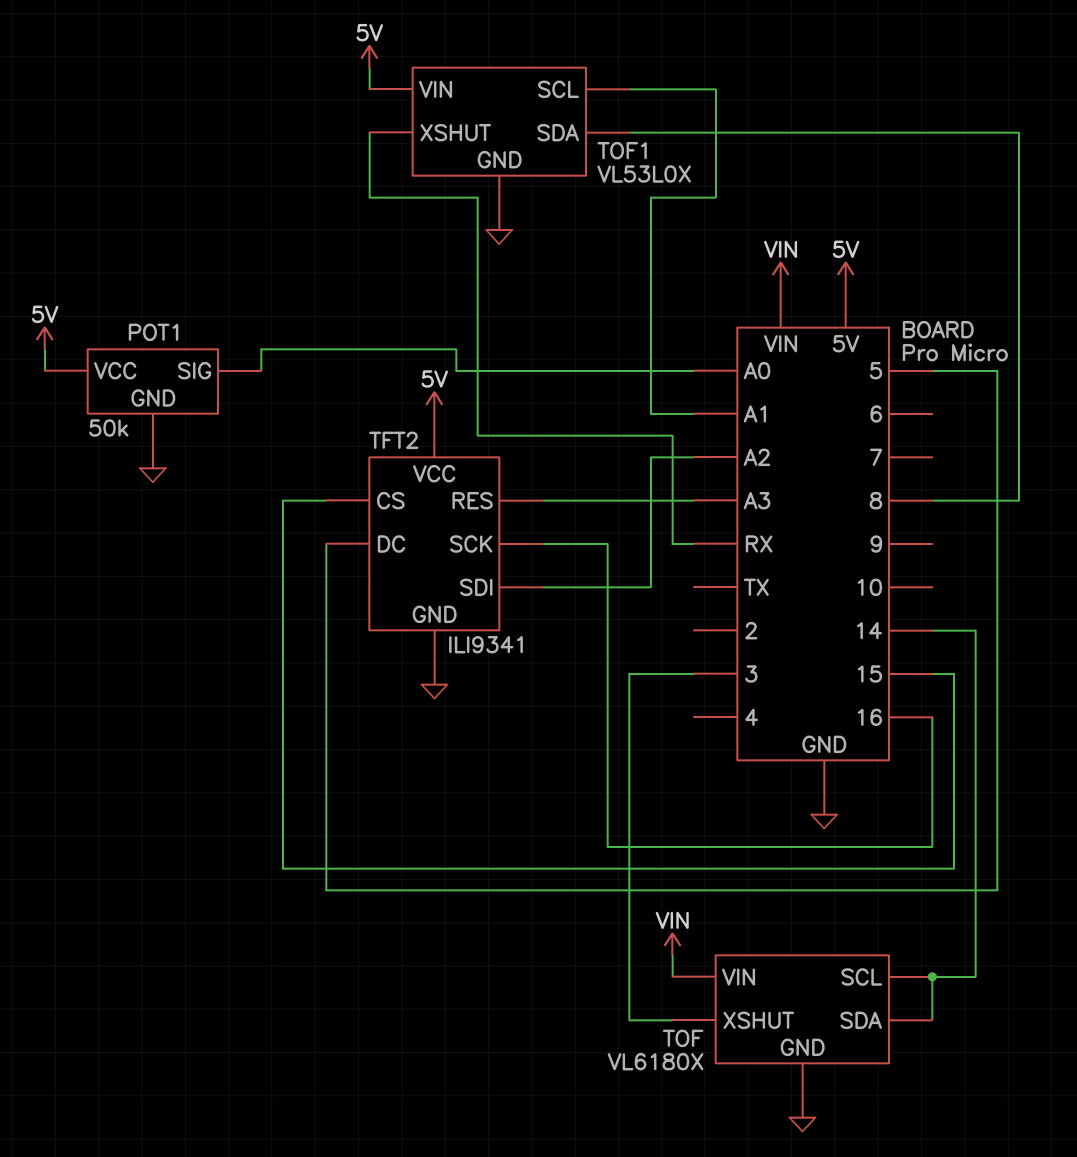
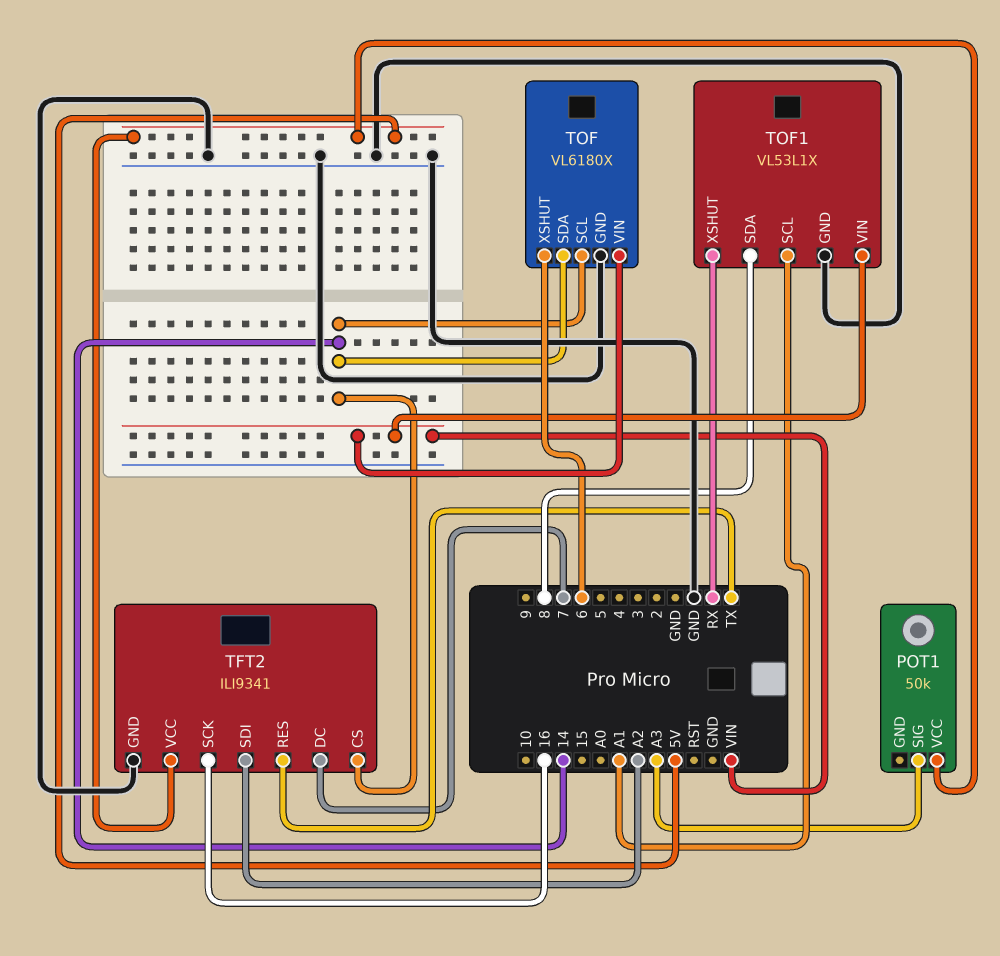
POT1 pin GND: GND -> none
POT1 pin SIG: A0 -> A3
TFT2 pin CS: 15 -> 14
TFT2 pin DC: 5 -> 7
TFT2 pin RES: A3 -> TX
TOF pin XSHUT: 3 -> 6
TOF1: VL53L0X -> VL53L1X
TOF1 pin VIN: 5V -> VIN

